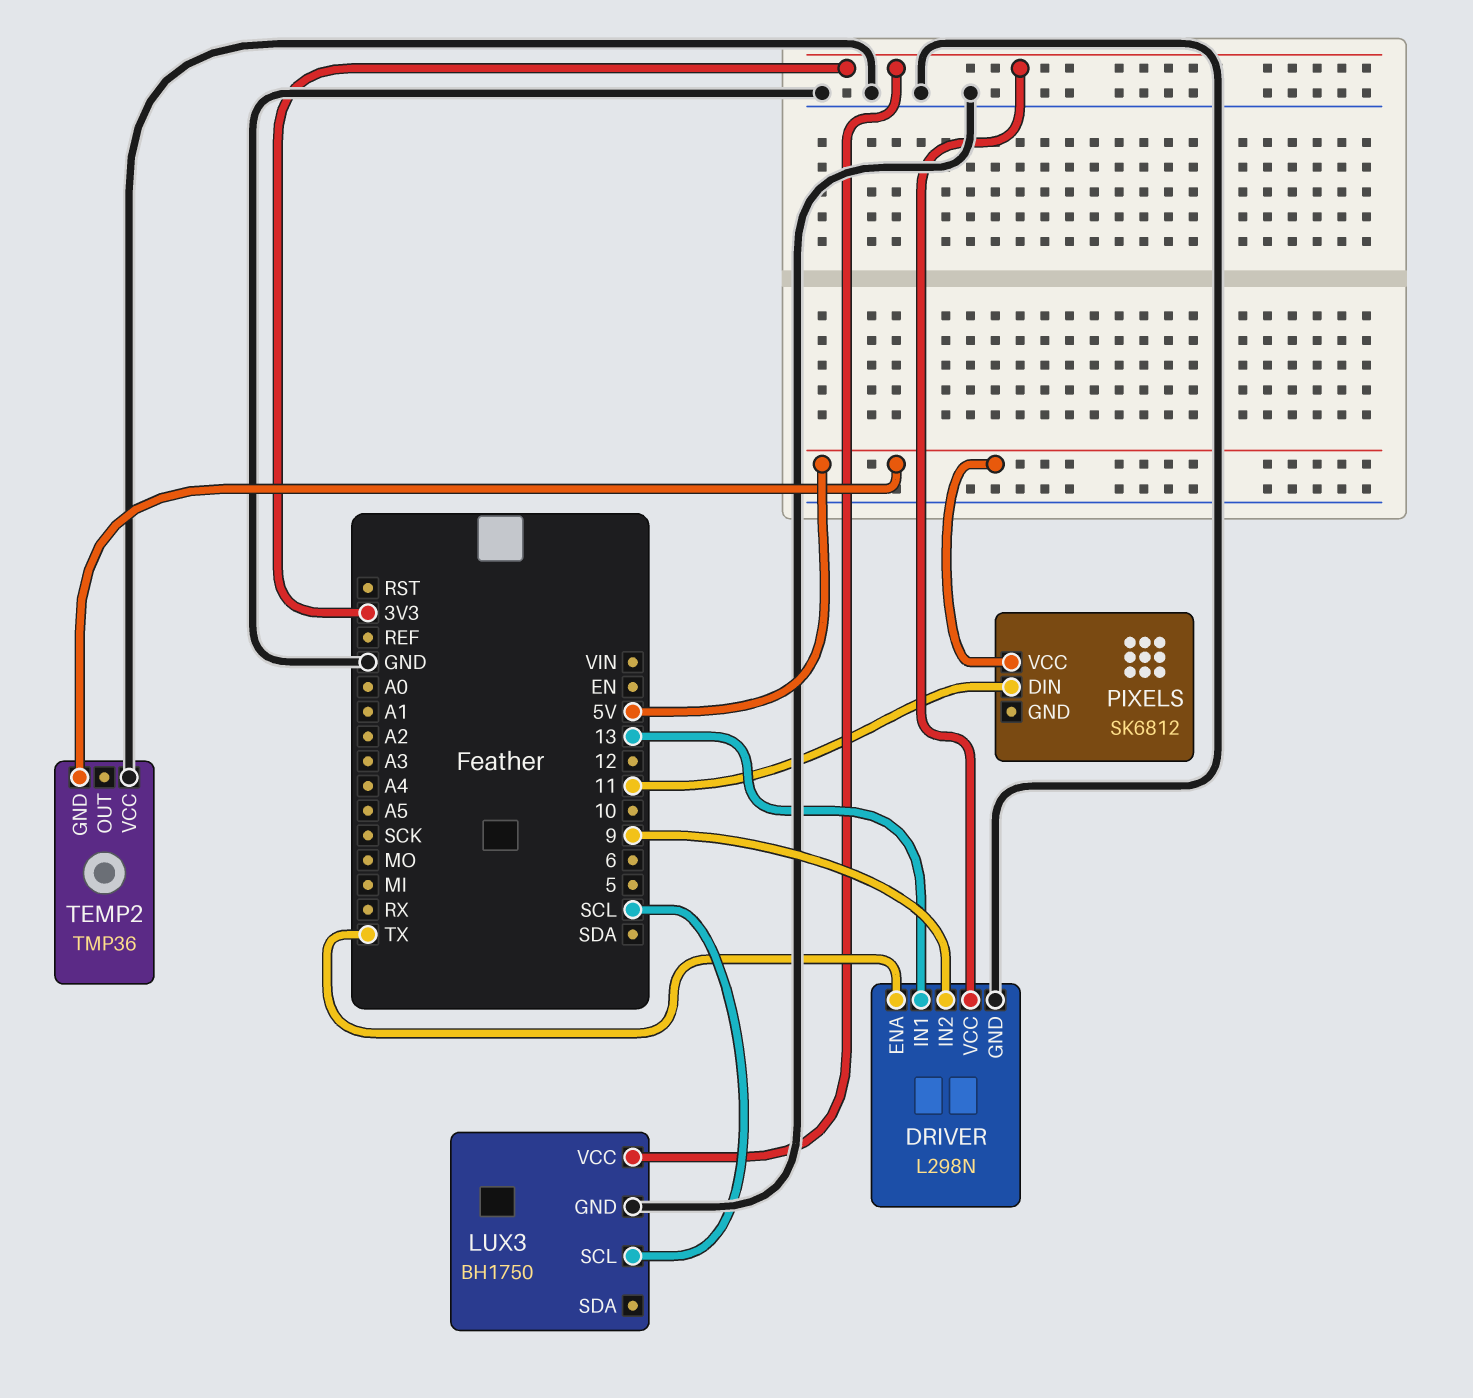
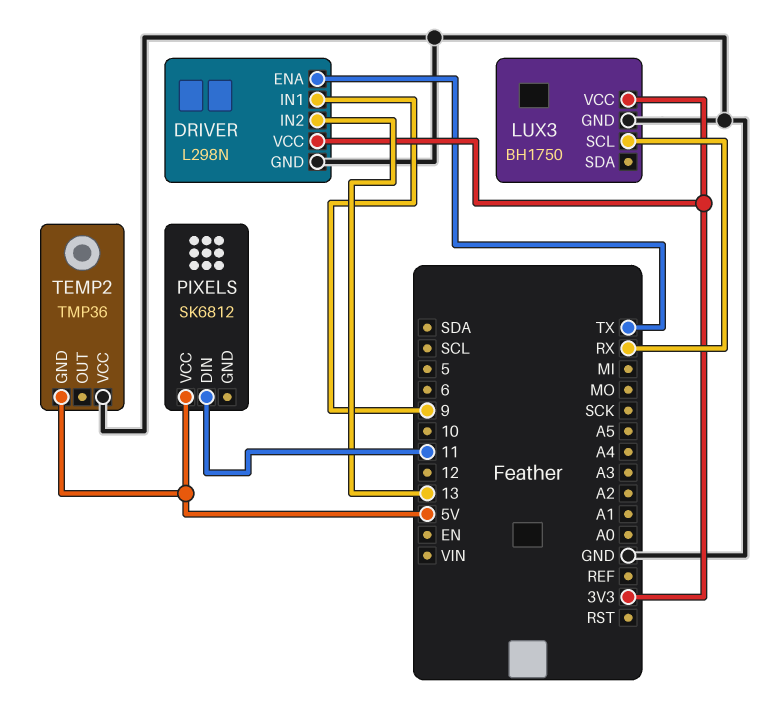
DRIVER pin IN1: 13 -> 9
DRIVER pin IN2: 9 -> 13
LUX3 pin SCL: SCL -> RX

